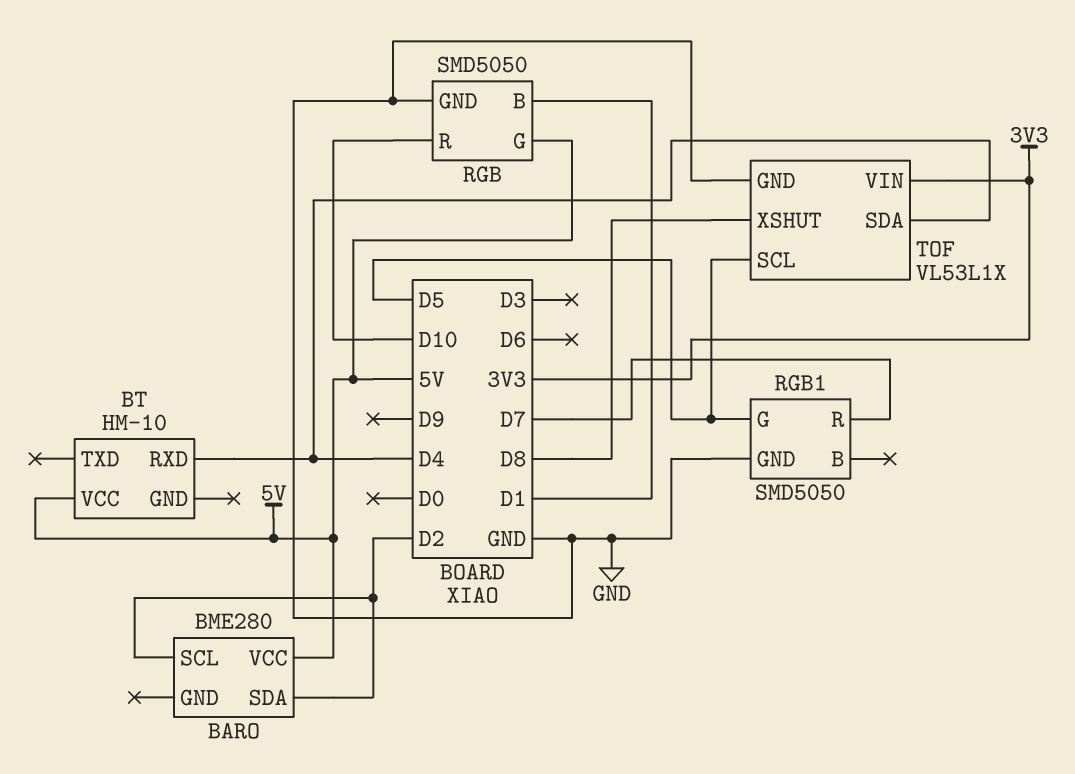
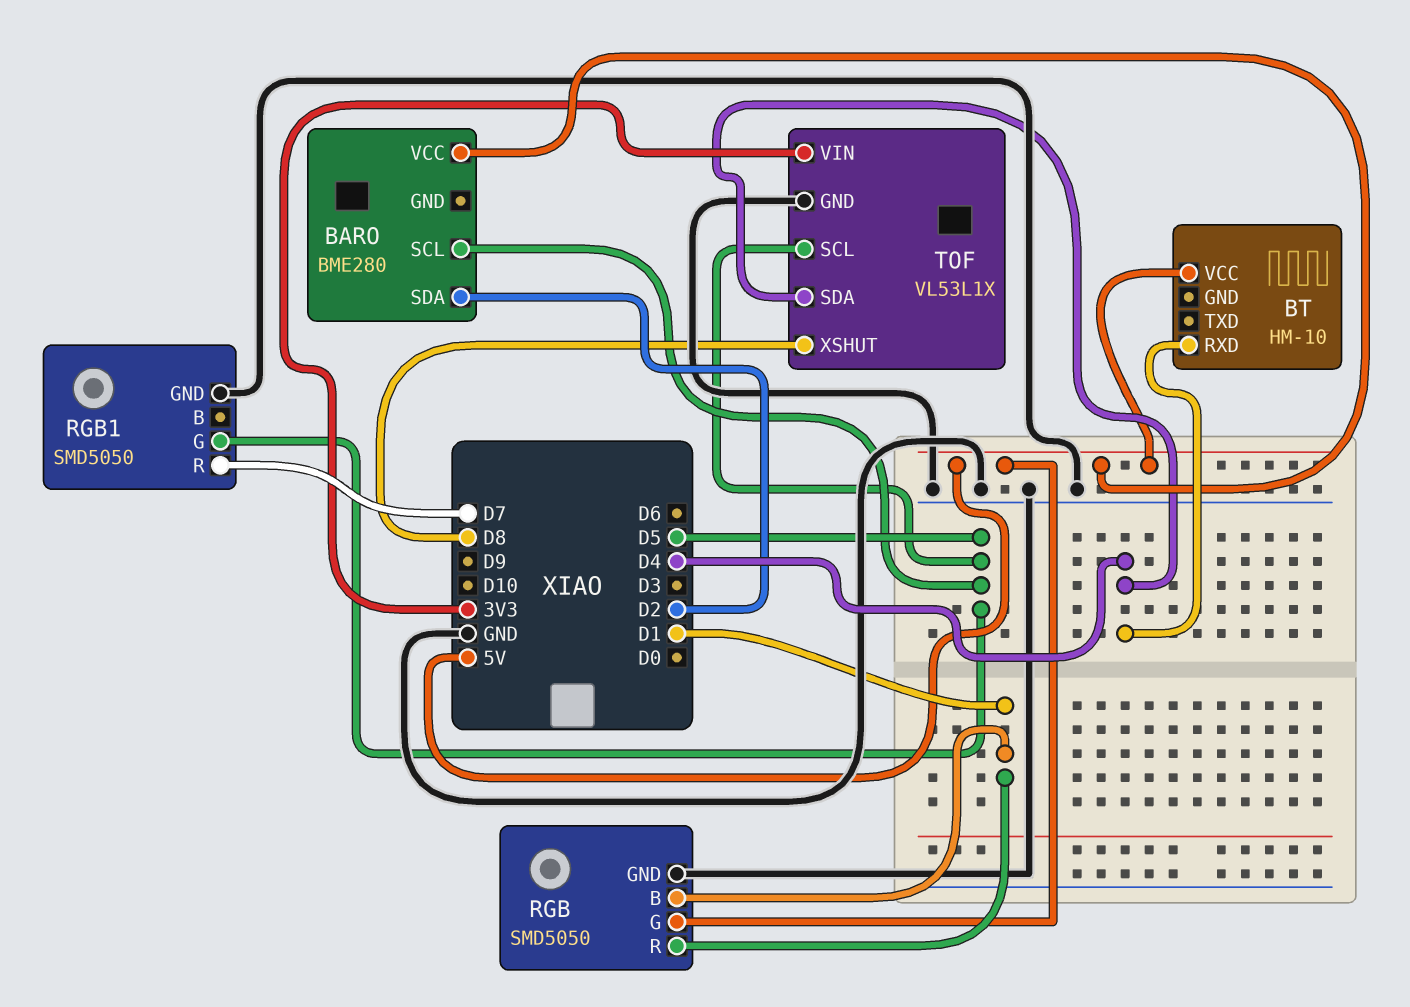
BARO pin SCL: D2 -> D5
RGB pin R: D10 -> D1

